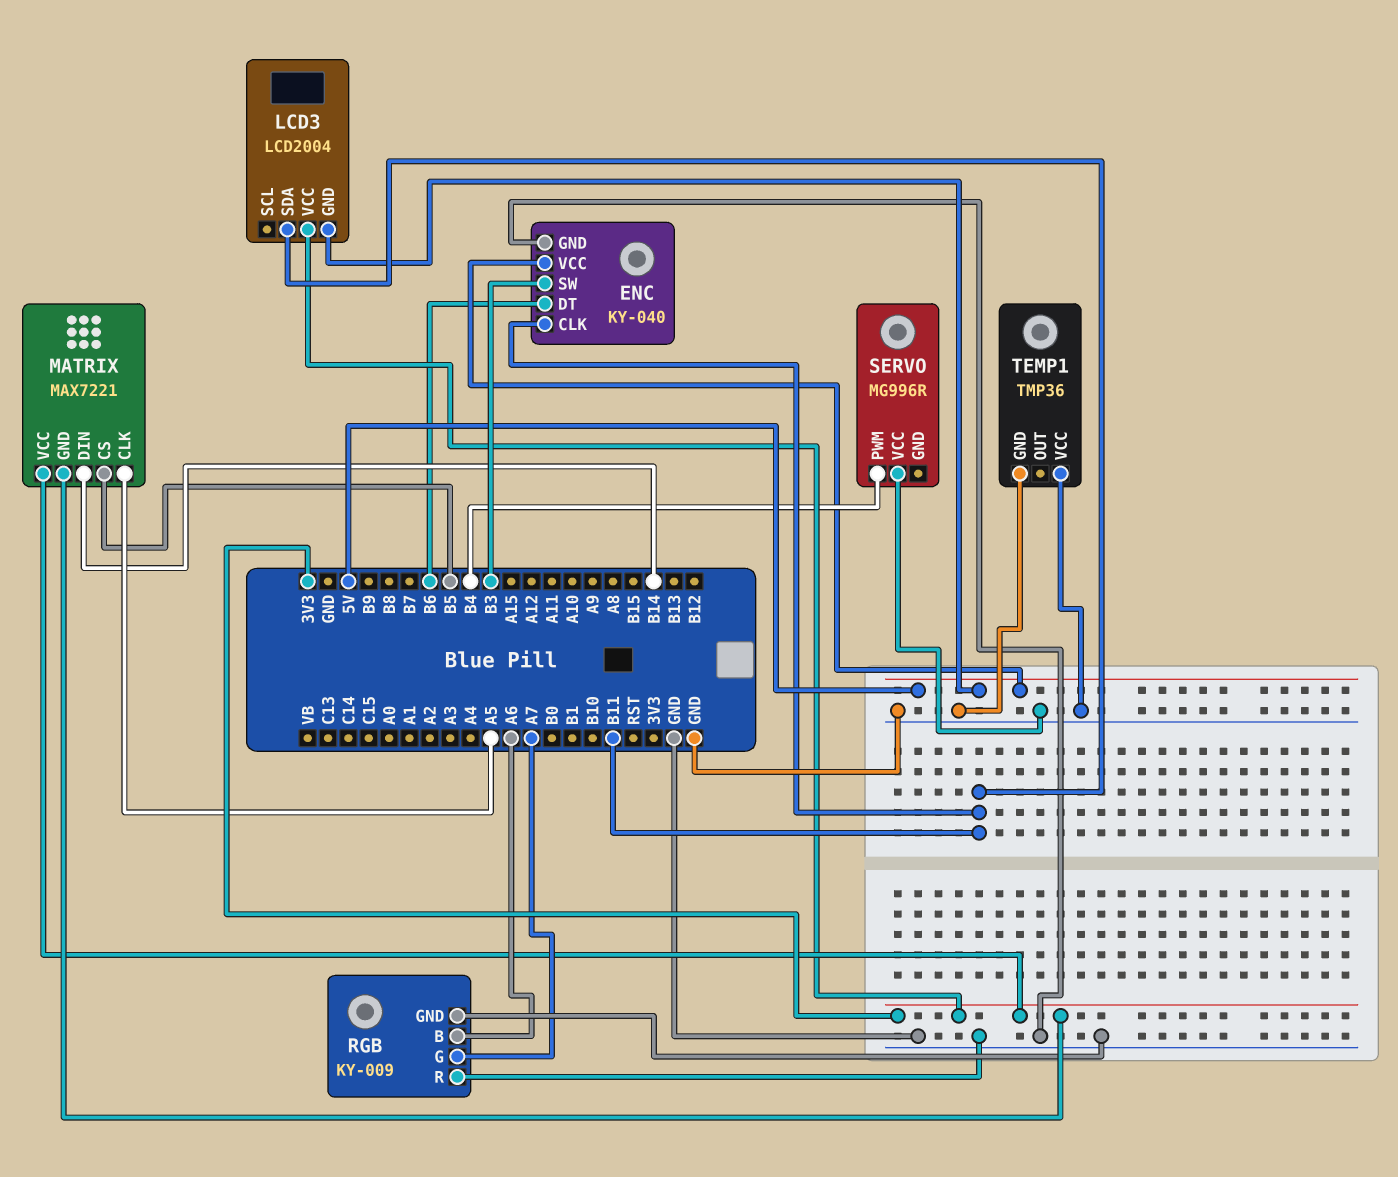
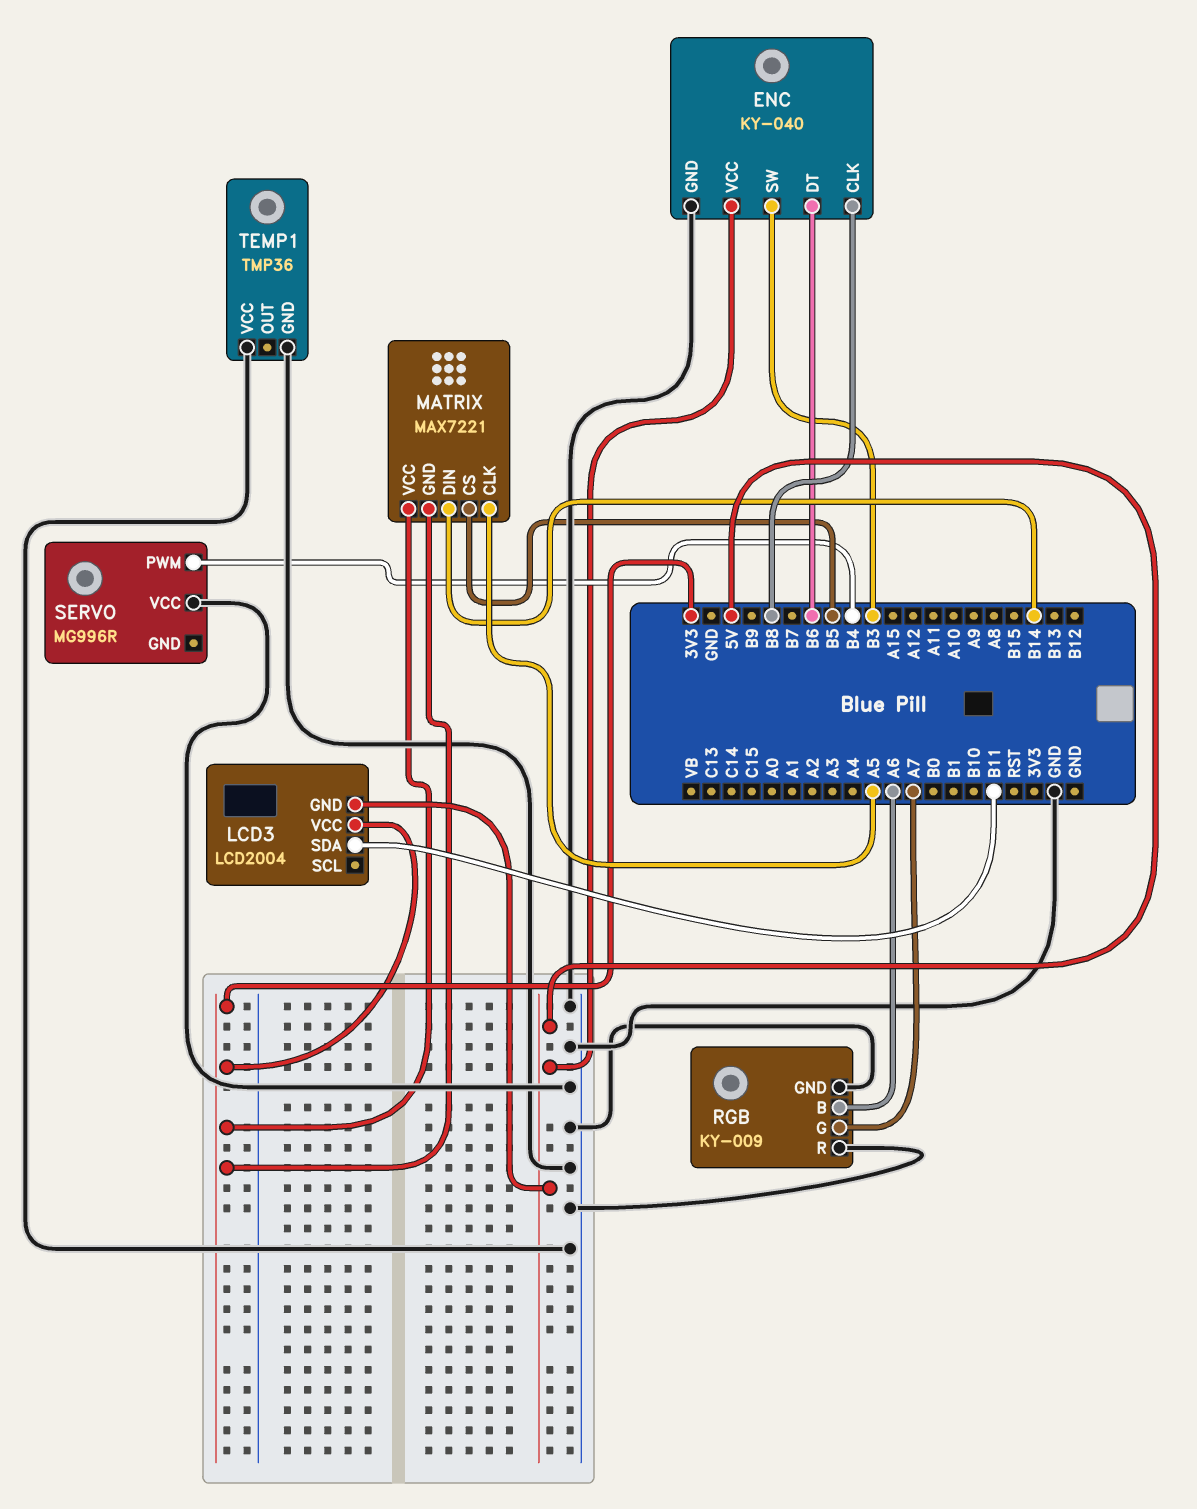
ENC pin CLK: B11 -> B8

